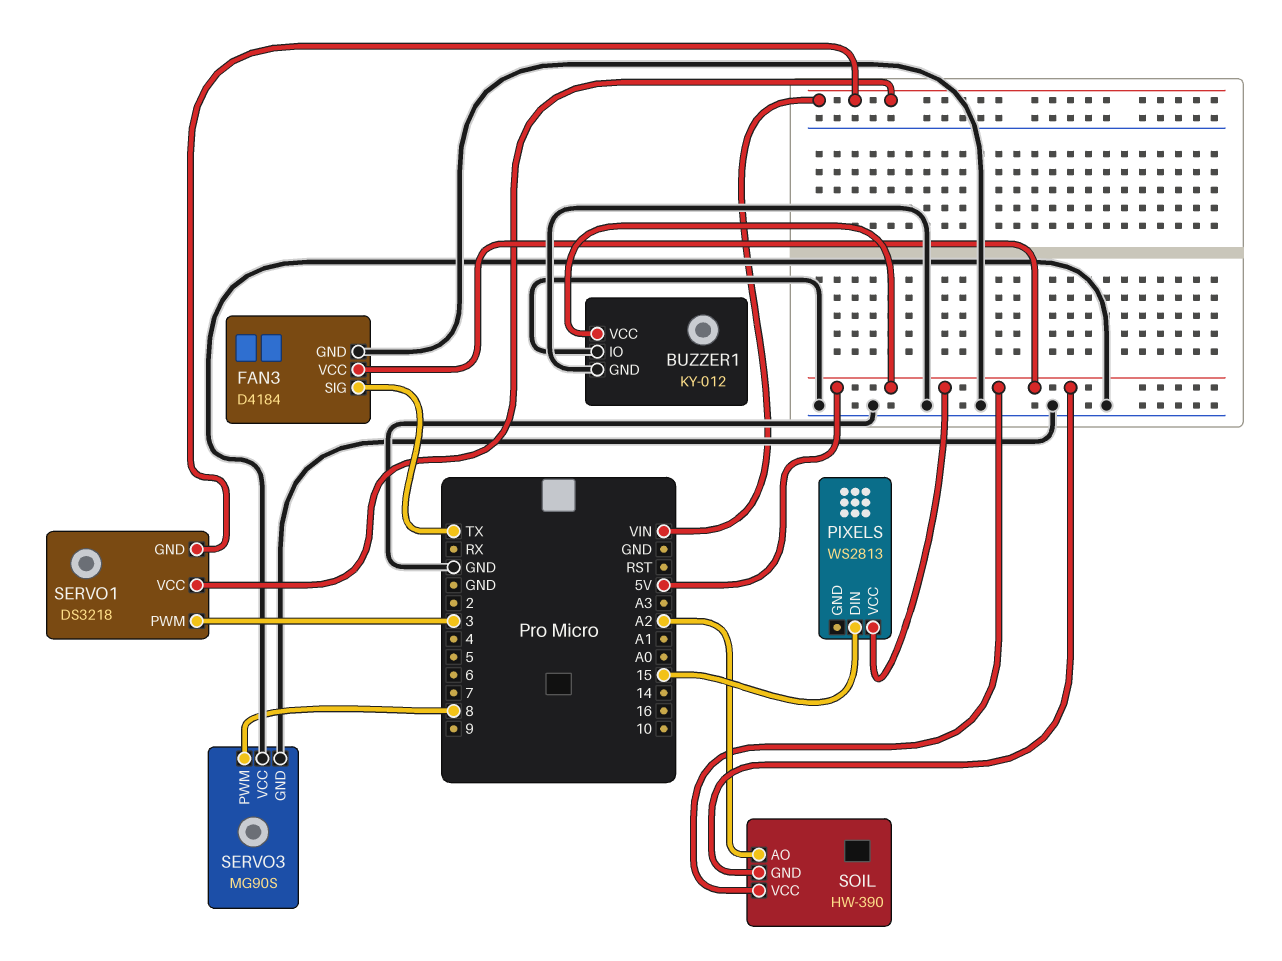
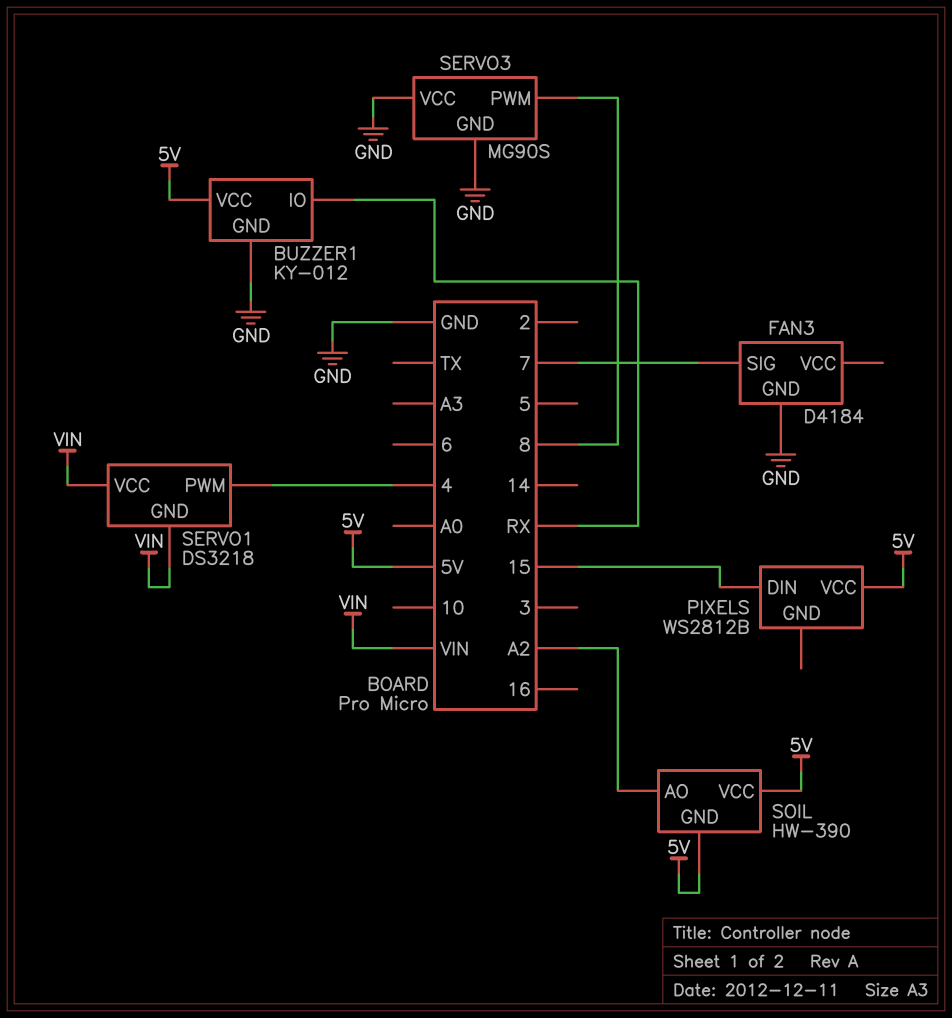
BUZZER1 pin IO: GND -> RX
FAN3 pin SIG: TX -> 7
FAN3 pin VCC: 5V -> none
PIXELS: WS2813 -> WS2812B
SERVO1 pin PWM: 3 -> 4

